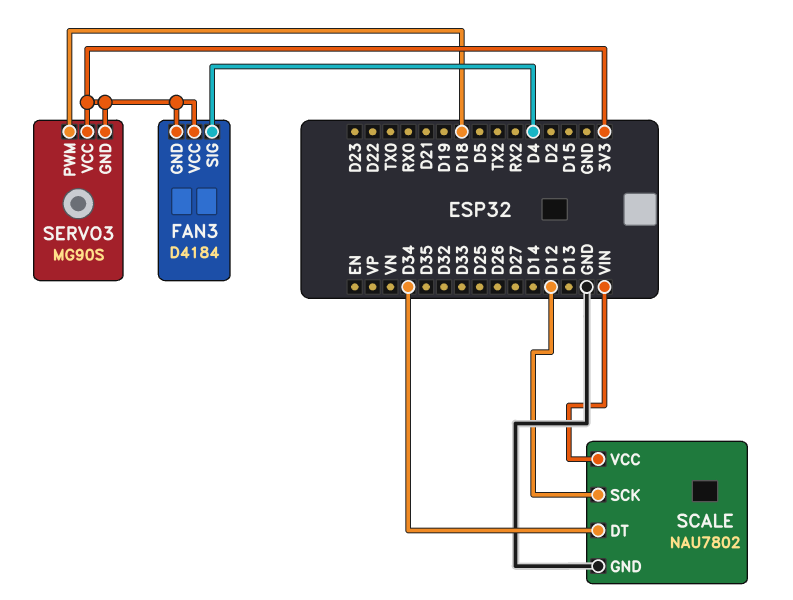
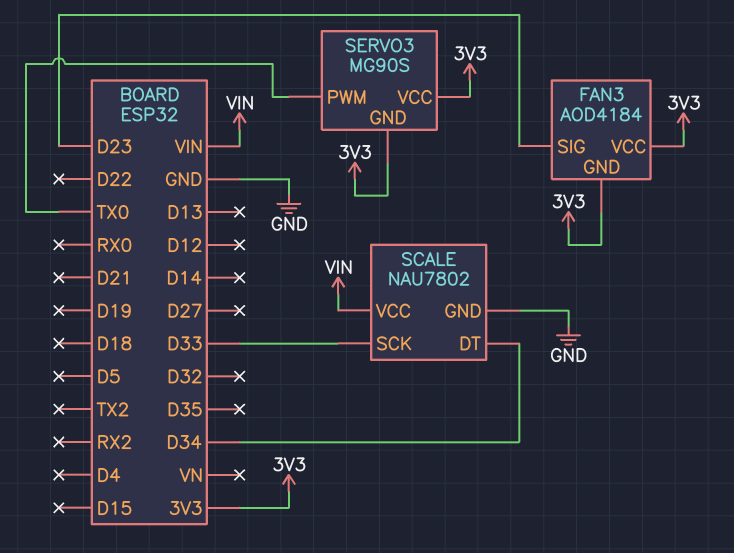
FAN3: D4184 -> AOD4184
FAN3 pin SIG: D4 -> D23
SCALE pin SCK: D12 -> D33
SERVO3 pin PWM: D18 -> TX0

